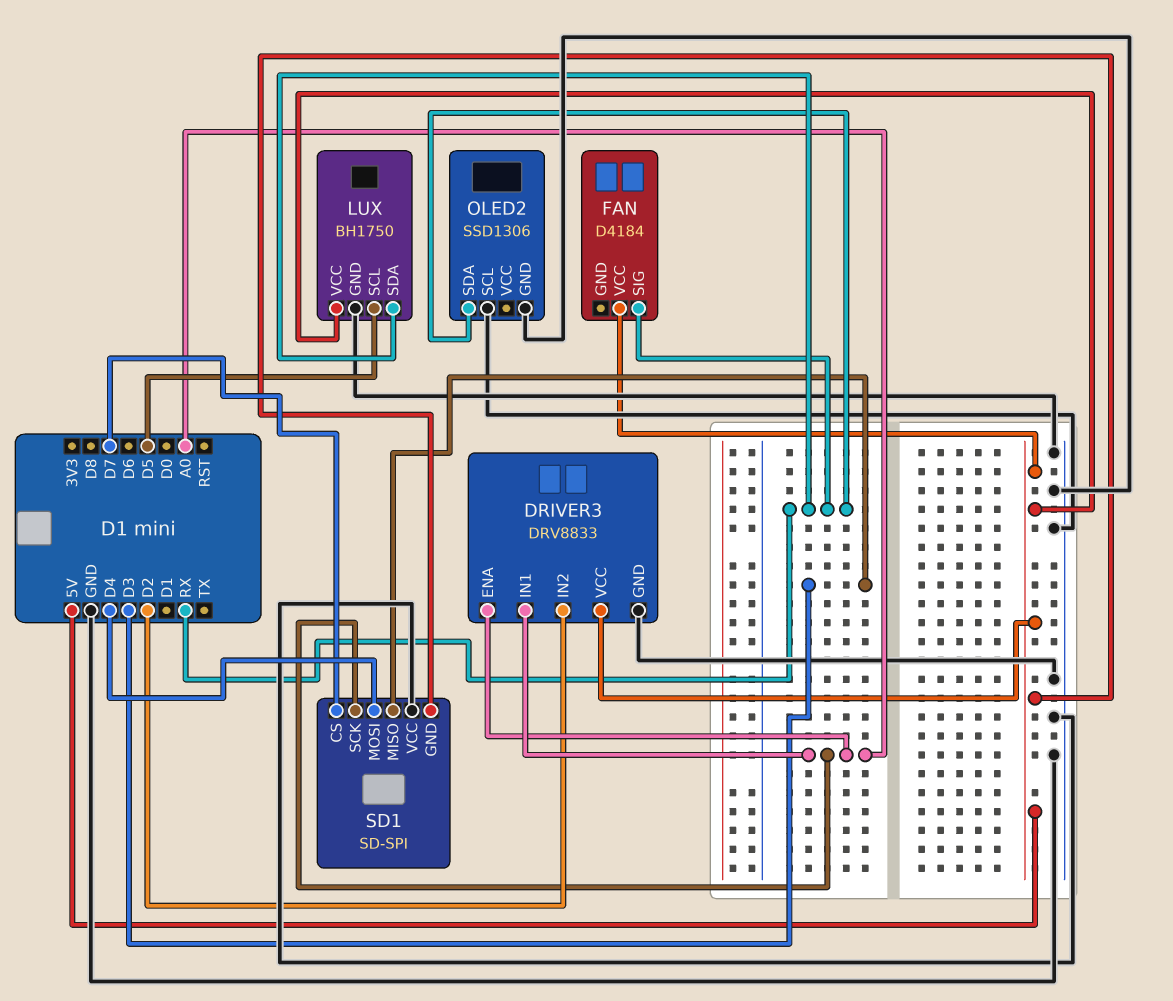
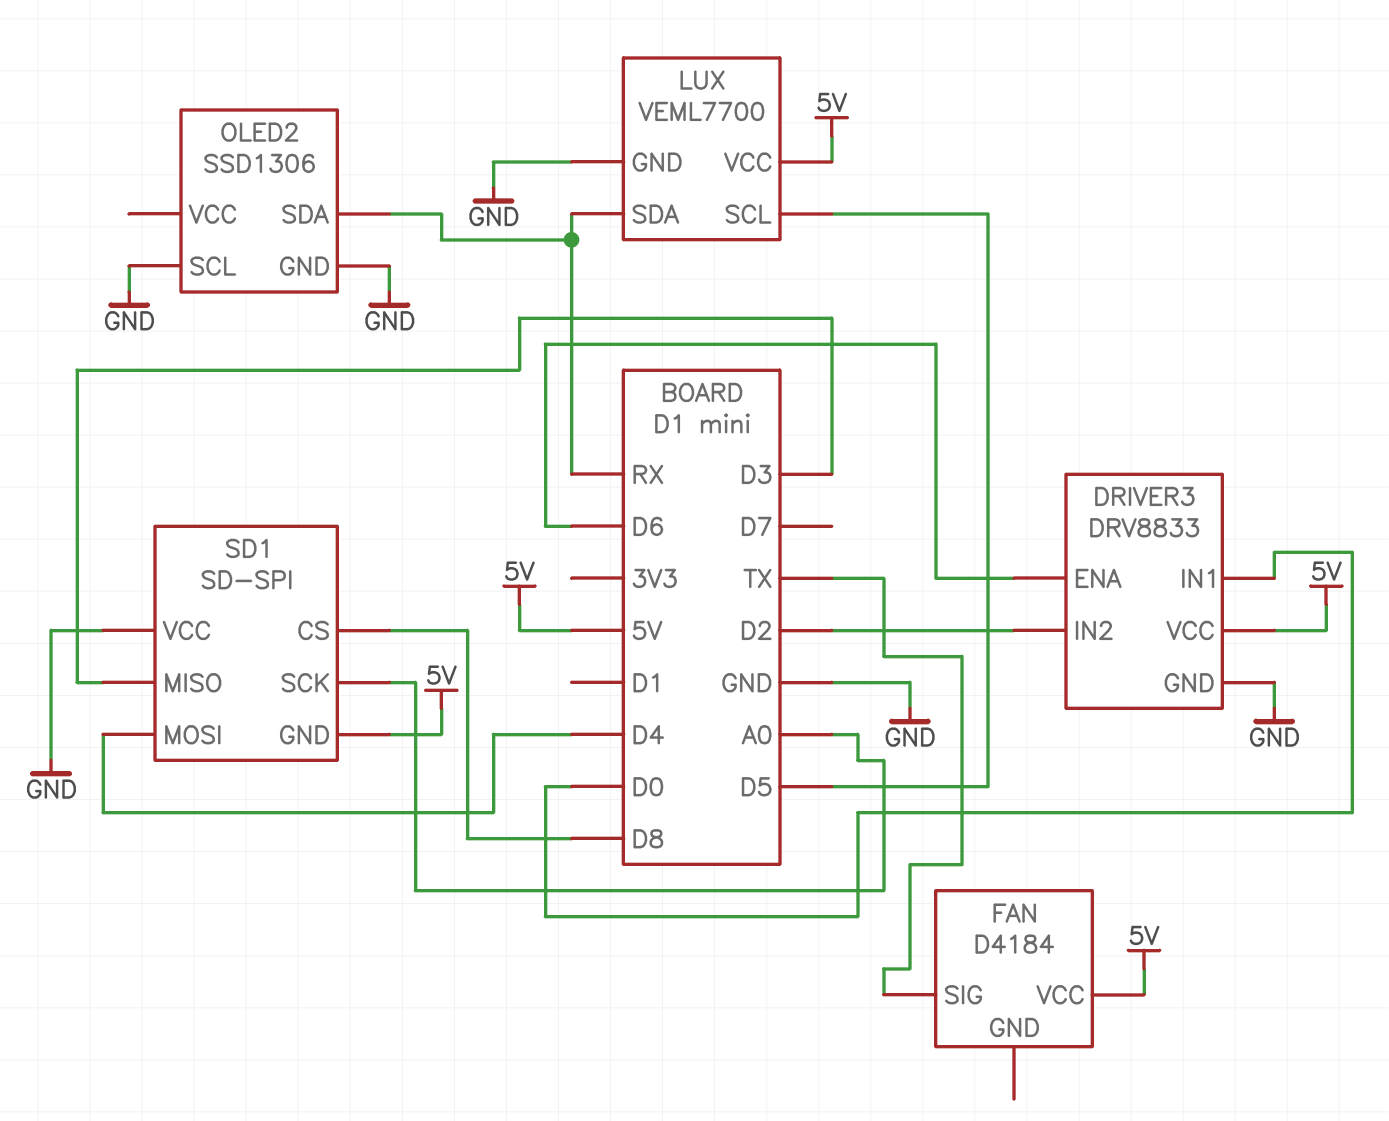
DRIVER3 pin ENA: A0 -> D6
DRIVER3 pin IN1: A0 -> D0
FAN pin SIG: RX -> TX
LUX: BH1750 -> VEML7700
SD1 pin CS: D7 -> D8

